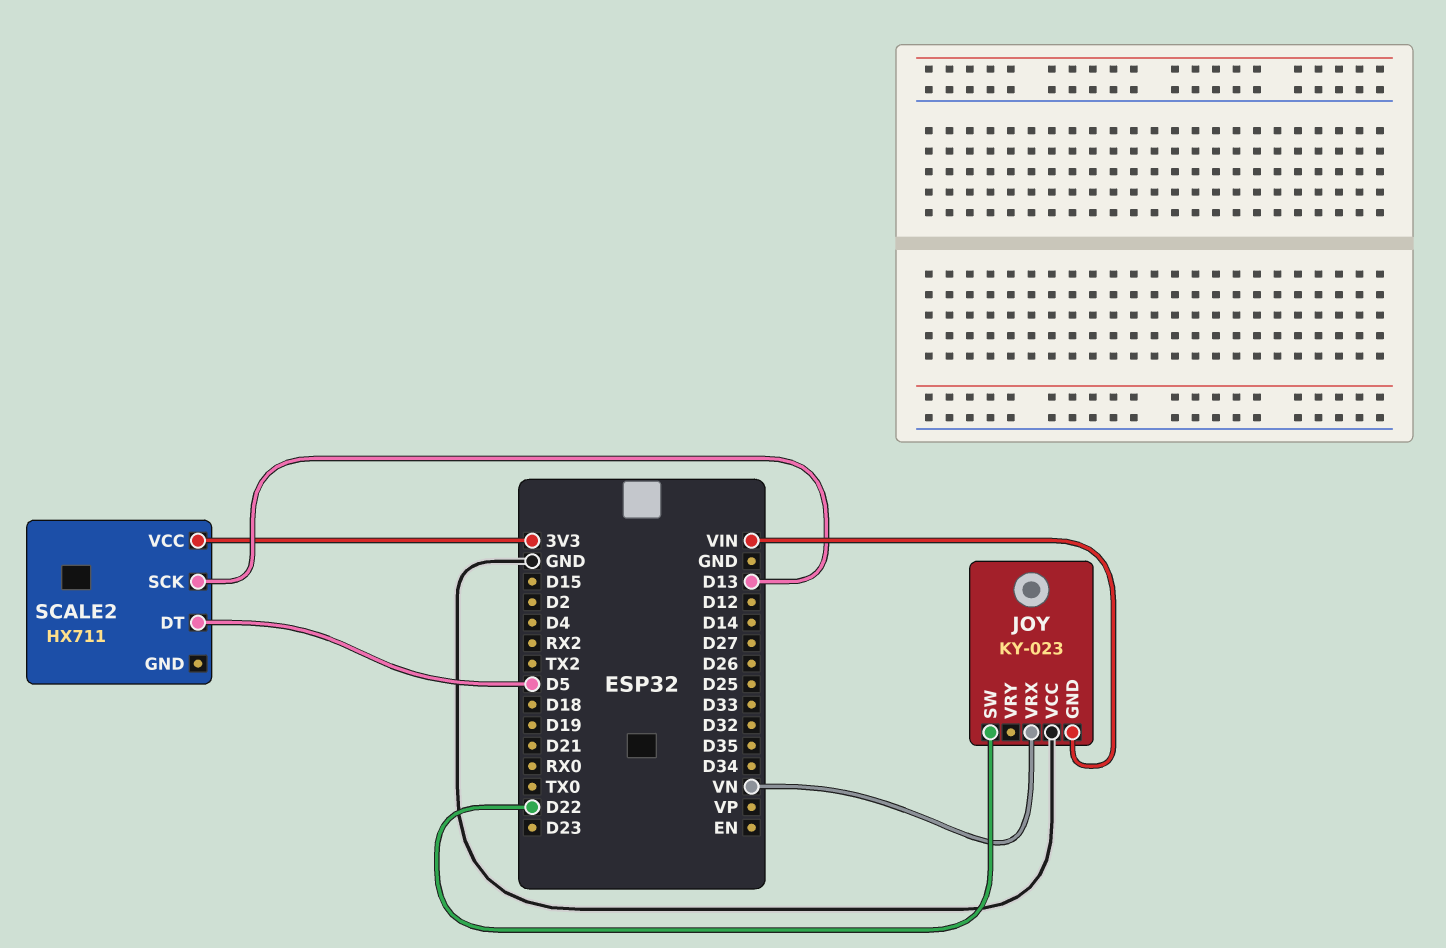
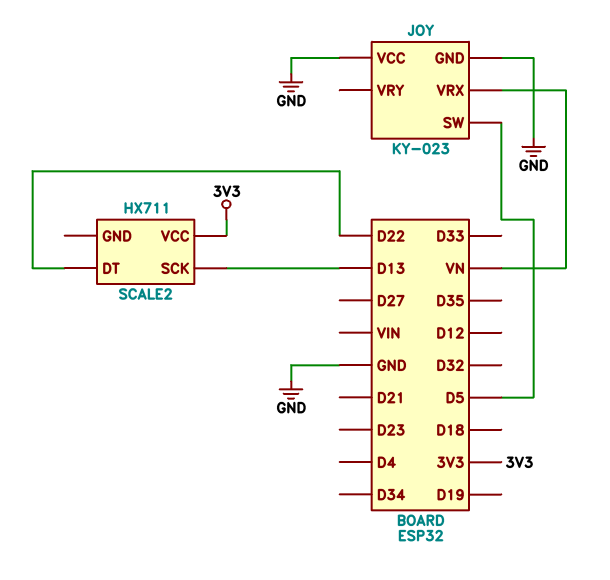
JOY pin GND: VIN -> GND
JOY pin SW: D22 -> D5
SCALE2 pin DT: D5 -> D22

